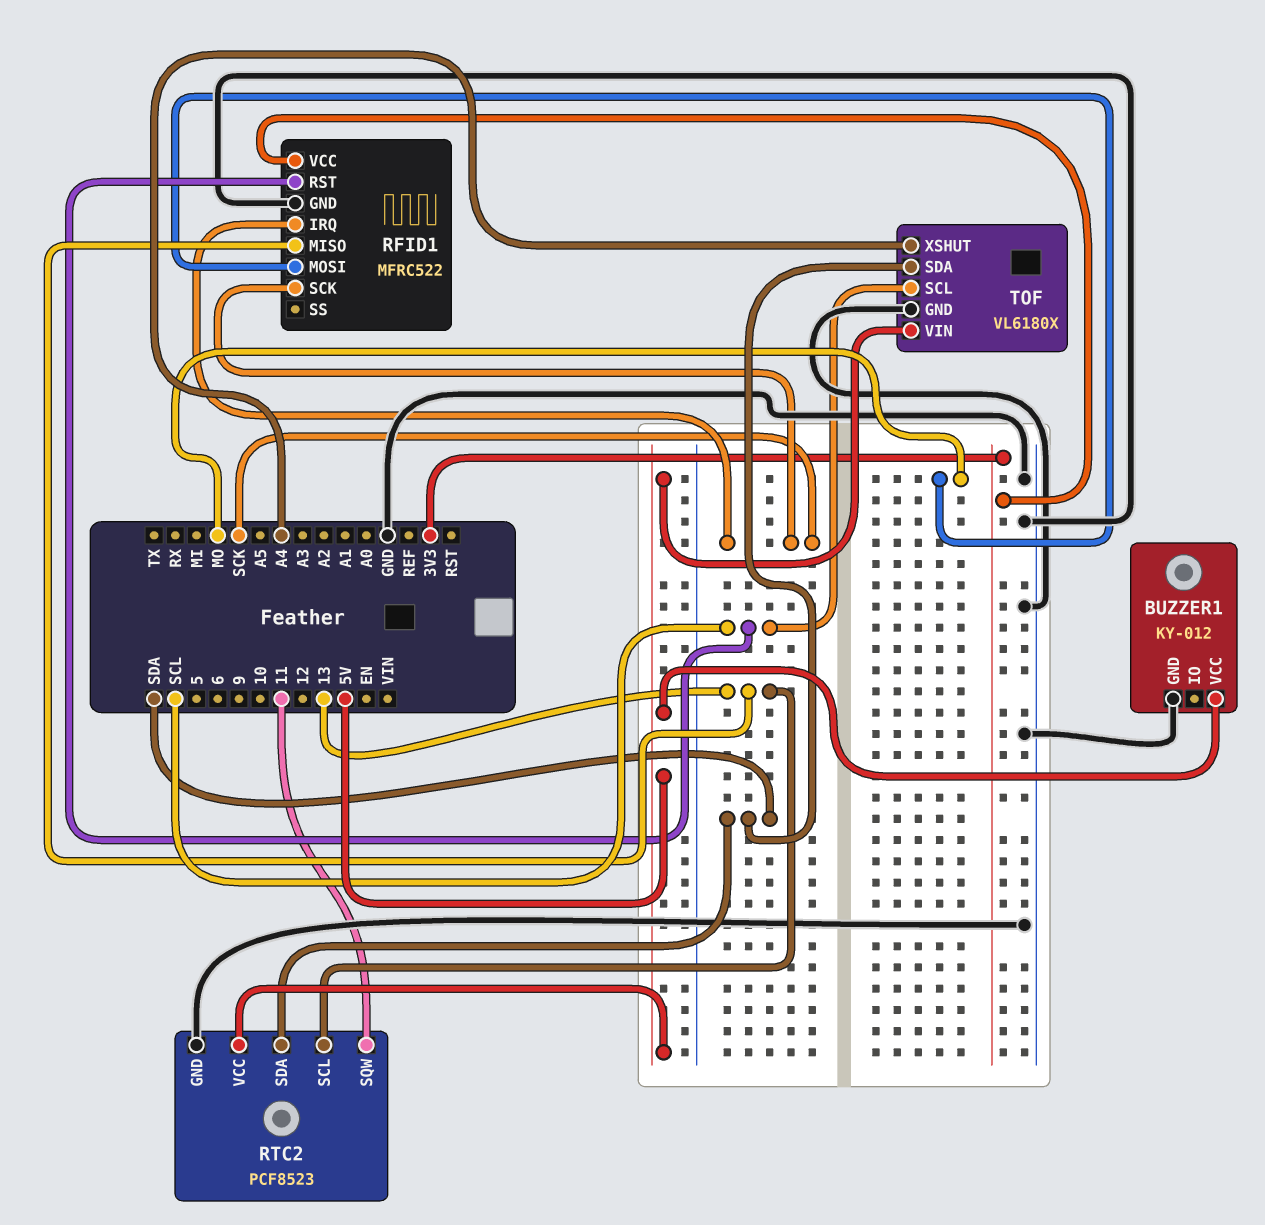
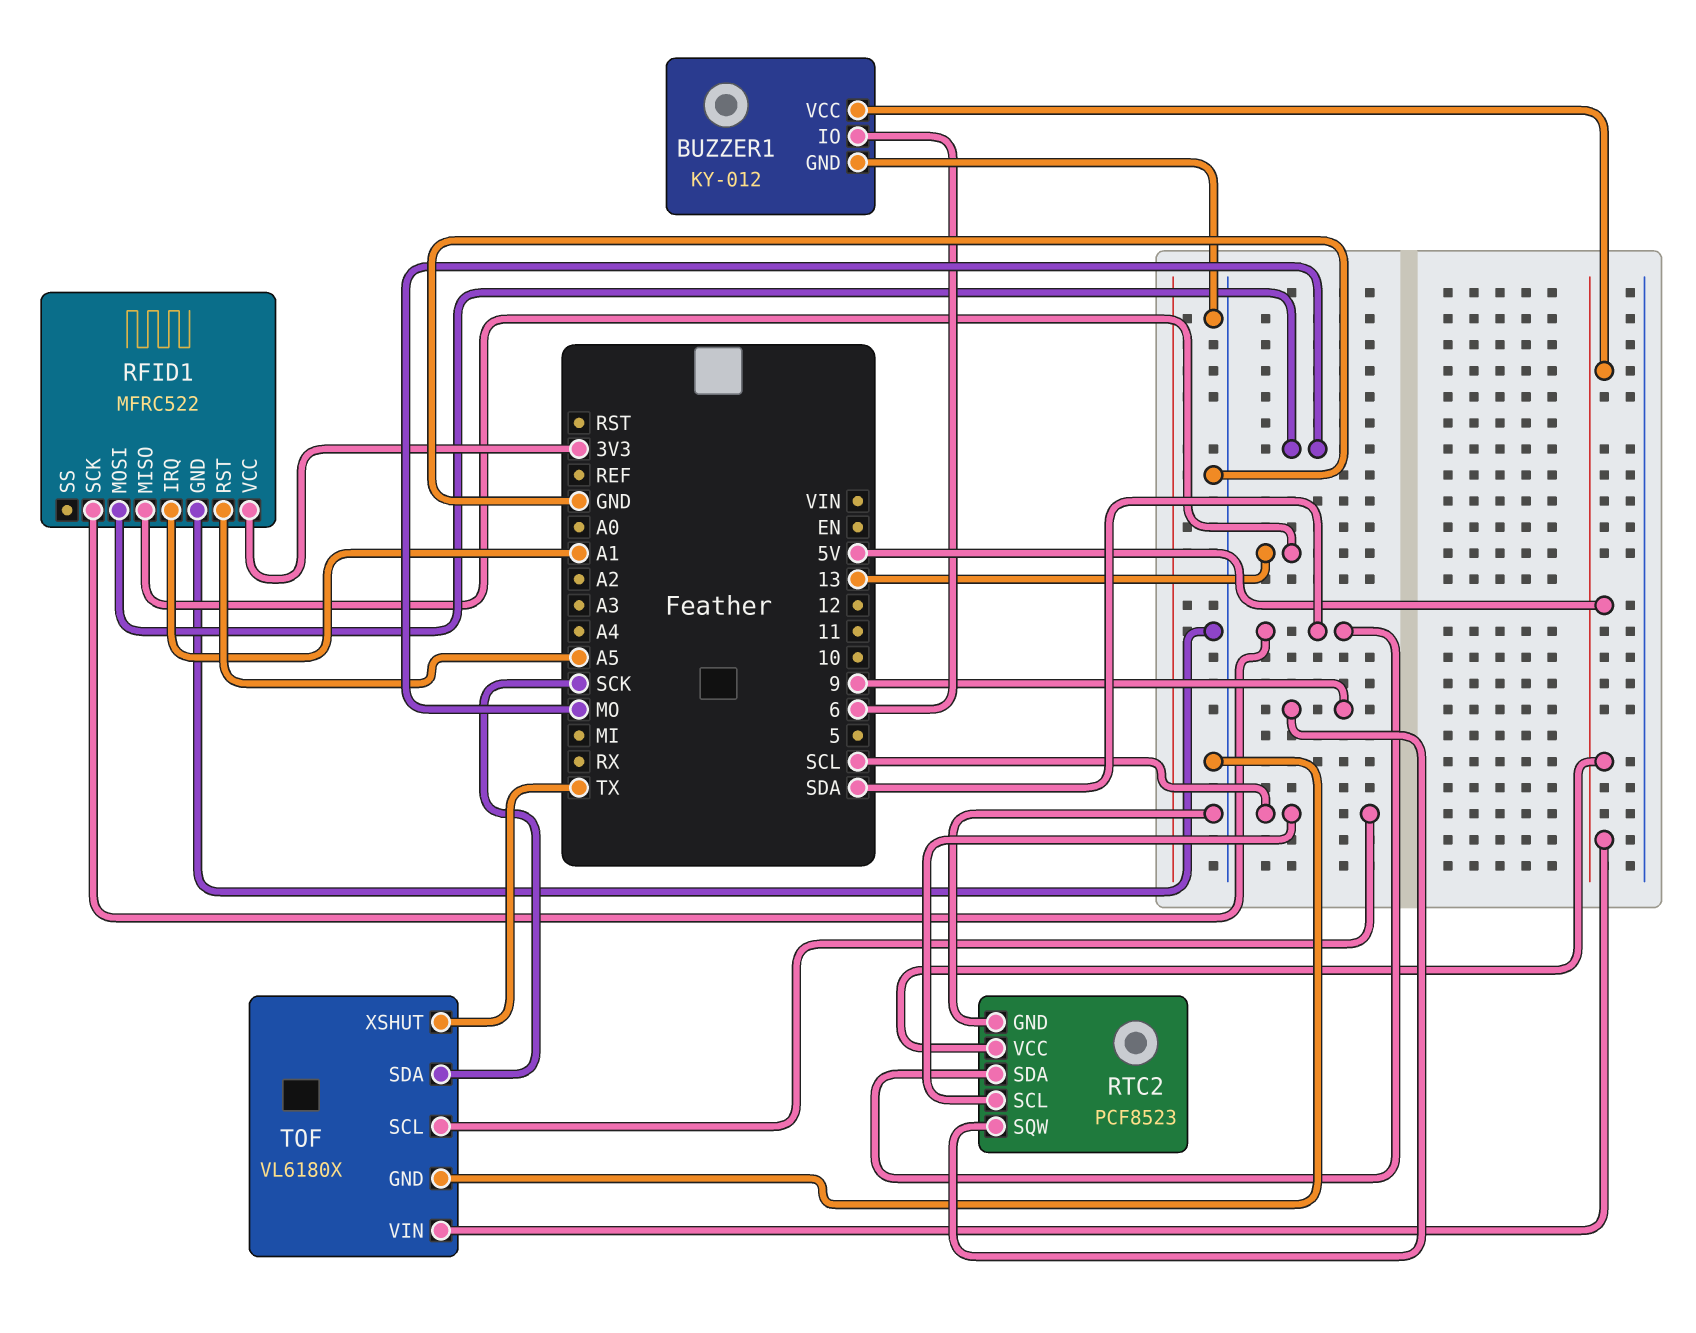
BUZZER1 pin IO: none -> 6
RFID1 pin IRQ: SCK -> A1
RFID1 pin RST: SCL -> A5
RFID1 pin SCK: SCK -> SDA
RTC2 pin SCL: 13 -> SCL
RTC2 pin SQW: 11 -> 9
TOF pin SDA: SDA -> SCK
TOF pin XSHUT: A4 -> TX

